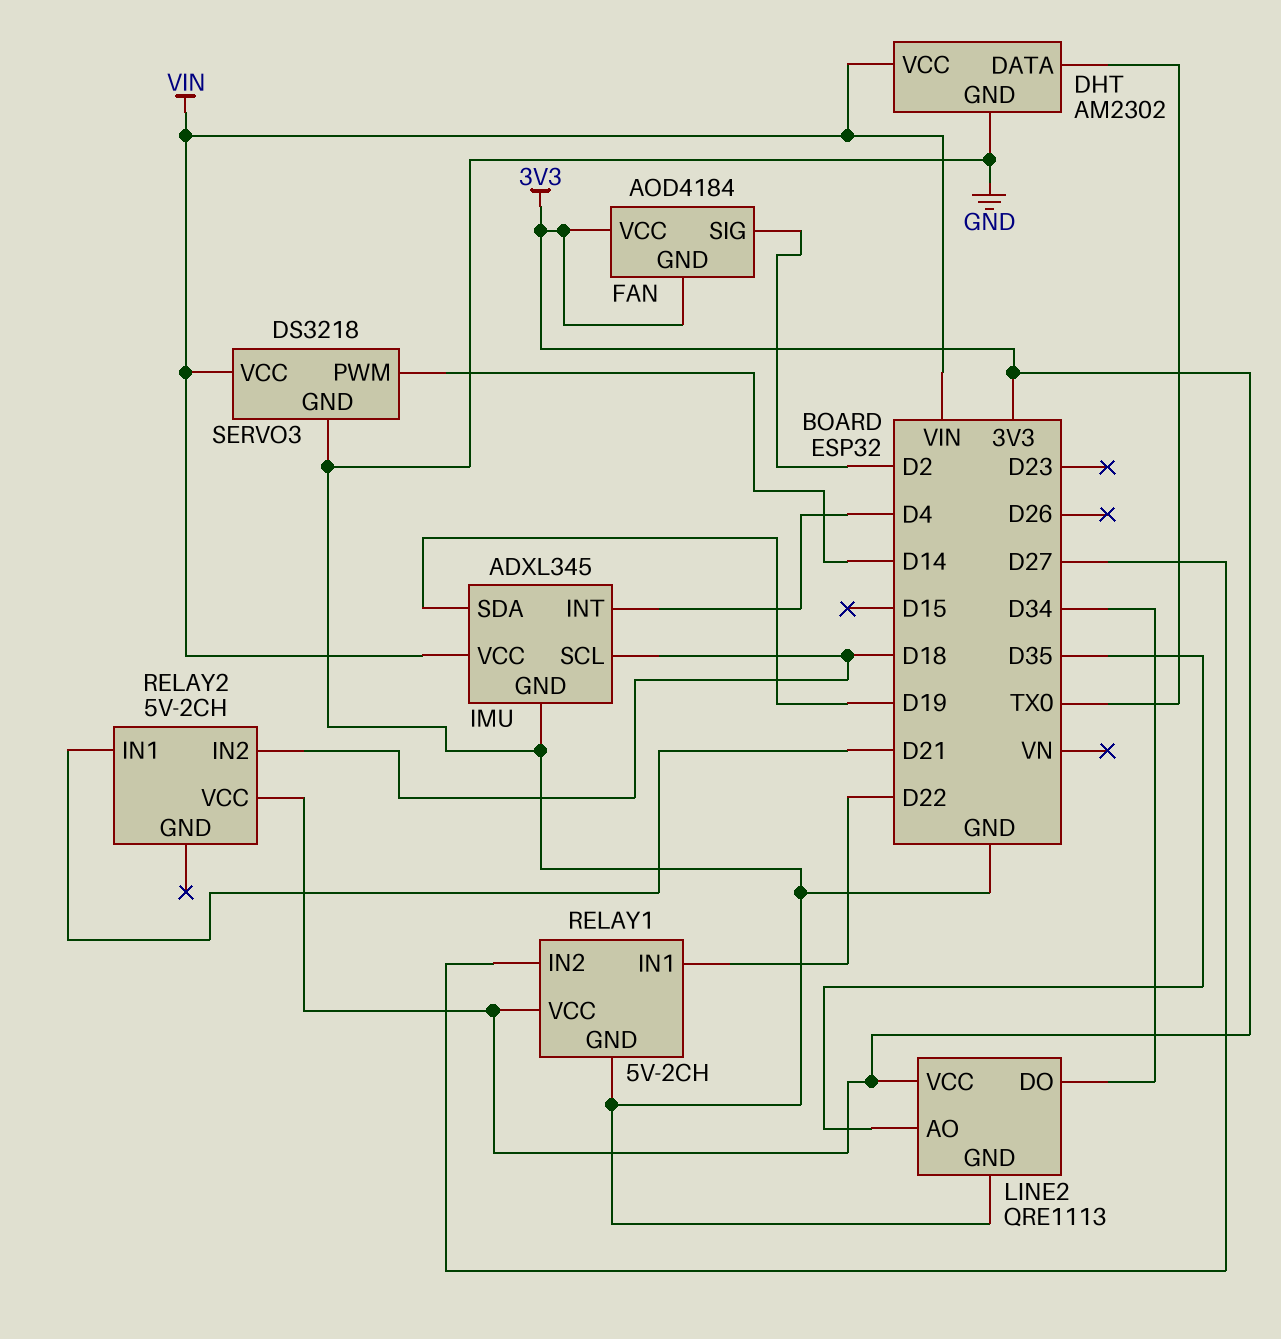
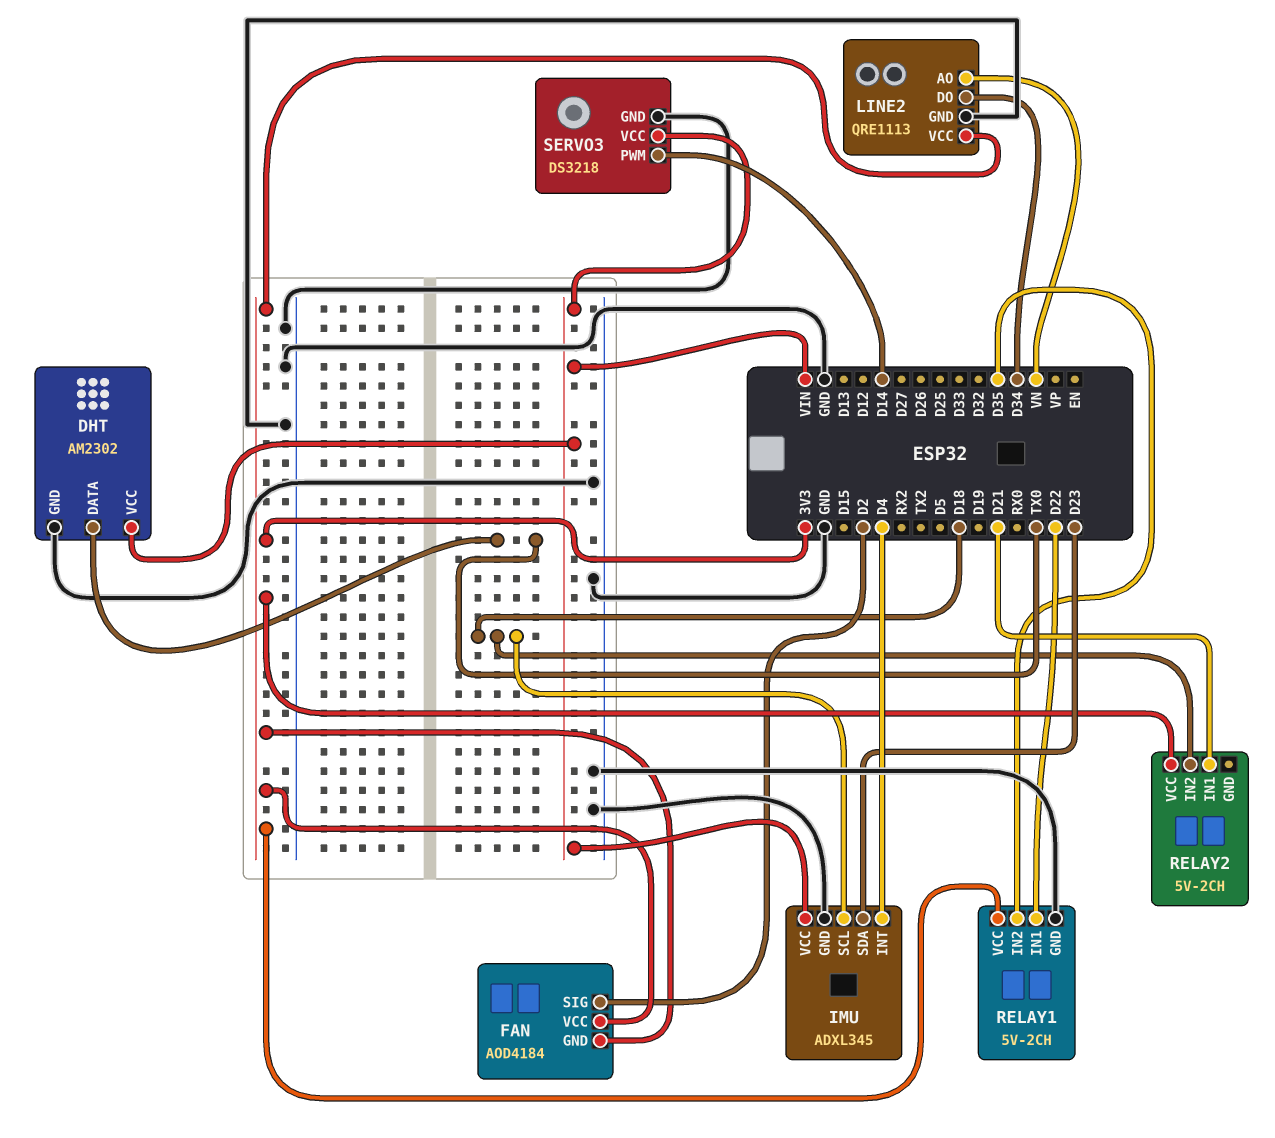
IMU pin SDA: D19 -> D23
LINE2 pin AO: D35 -> VN
RELAY1 pin IN2: D27 -> D35

